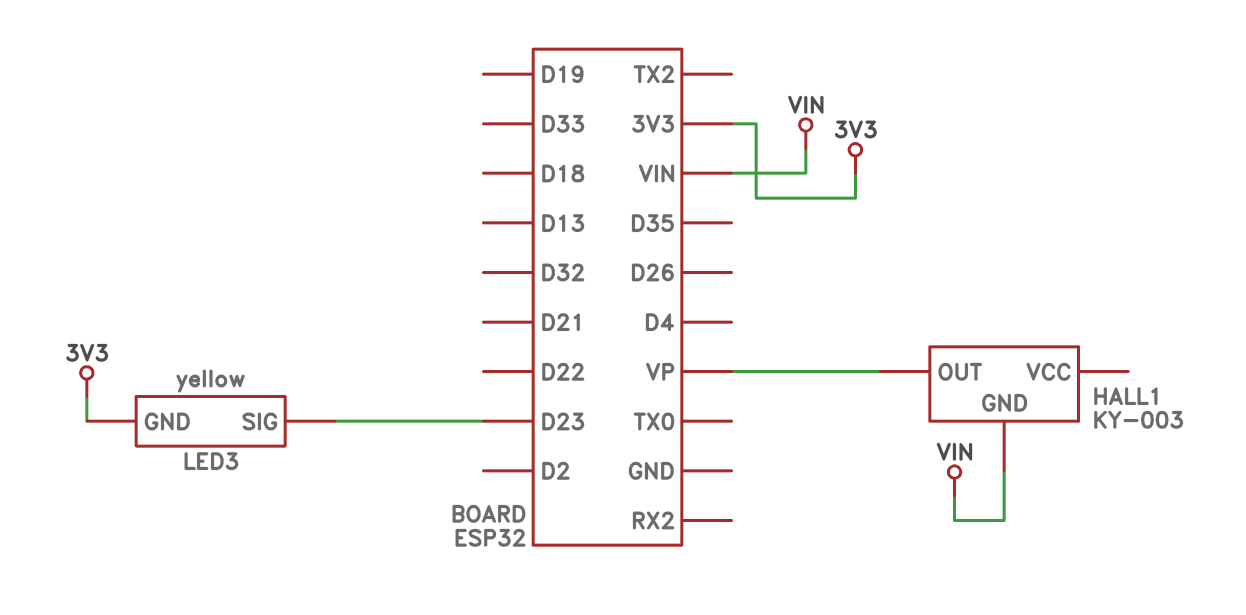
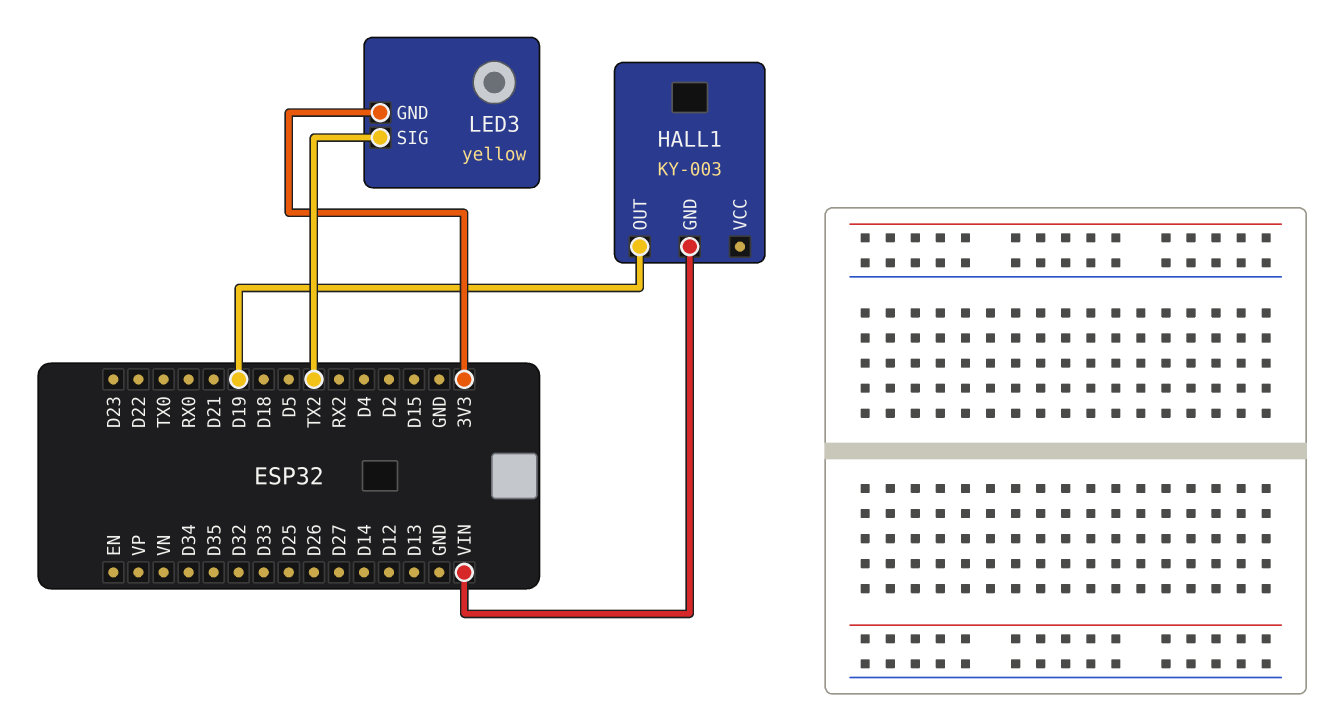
HALL1 pin OUT: VP -> D19
LED3 pin SIG: D23 -> TX2

